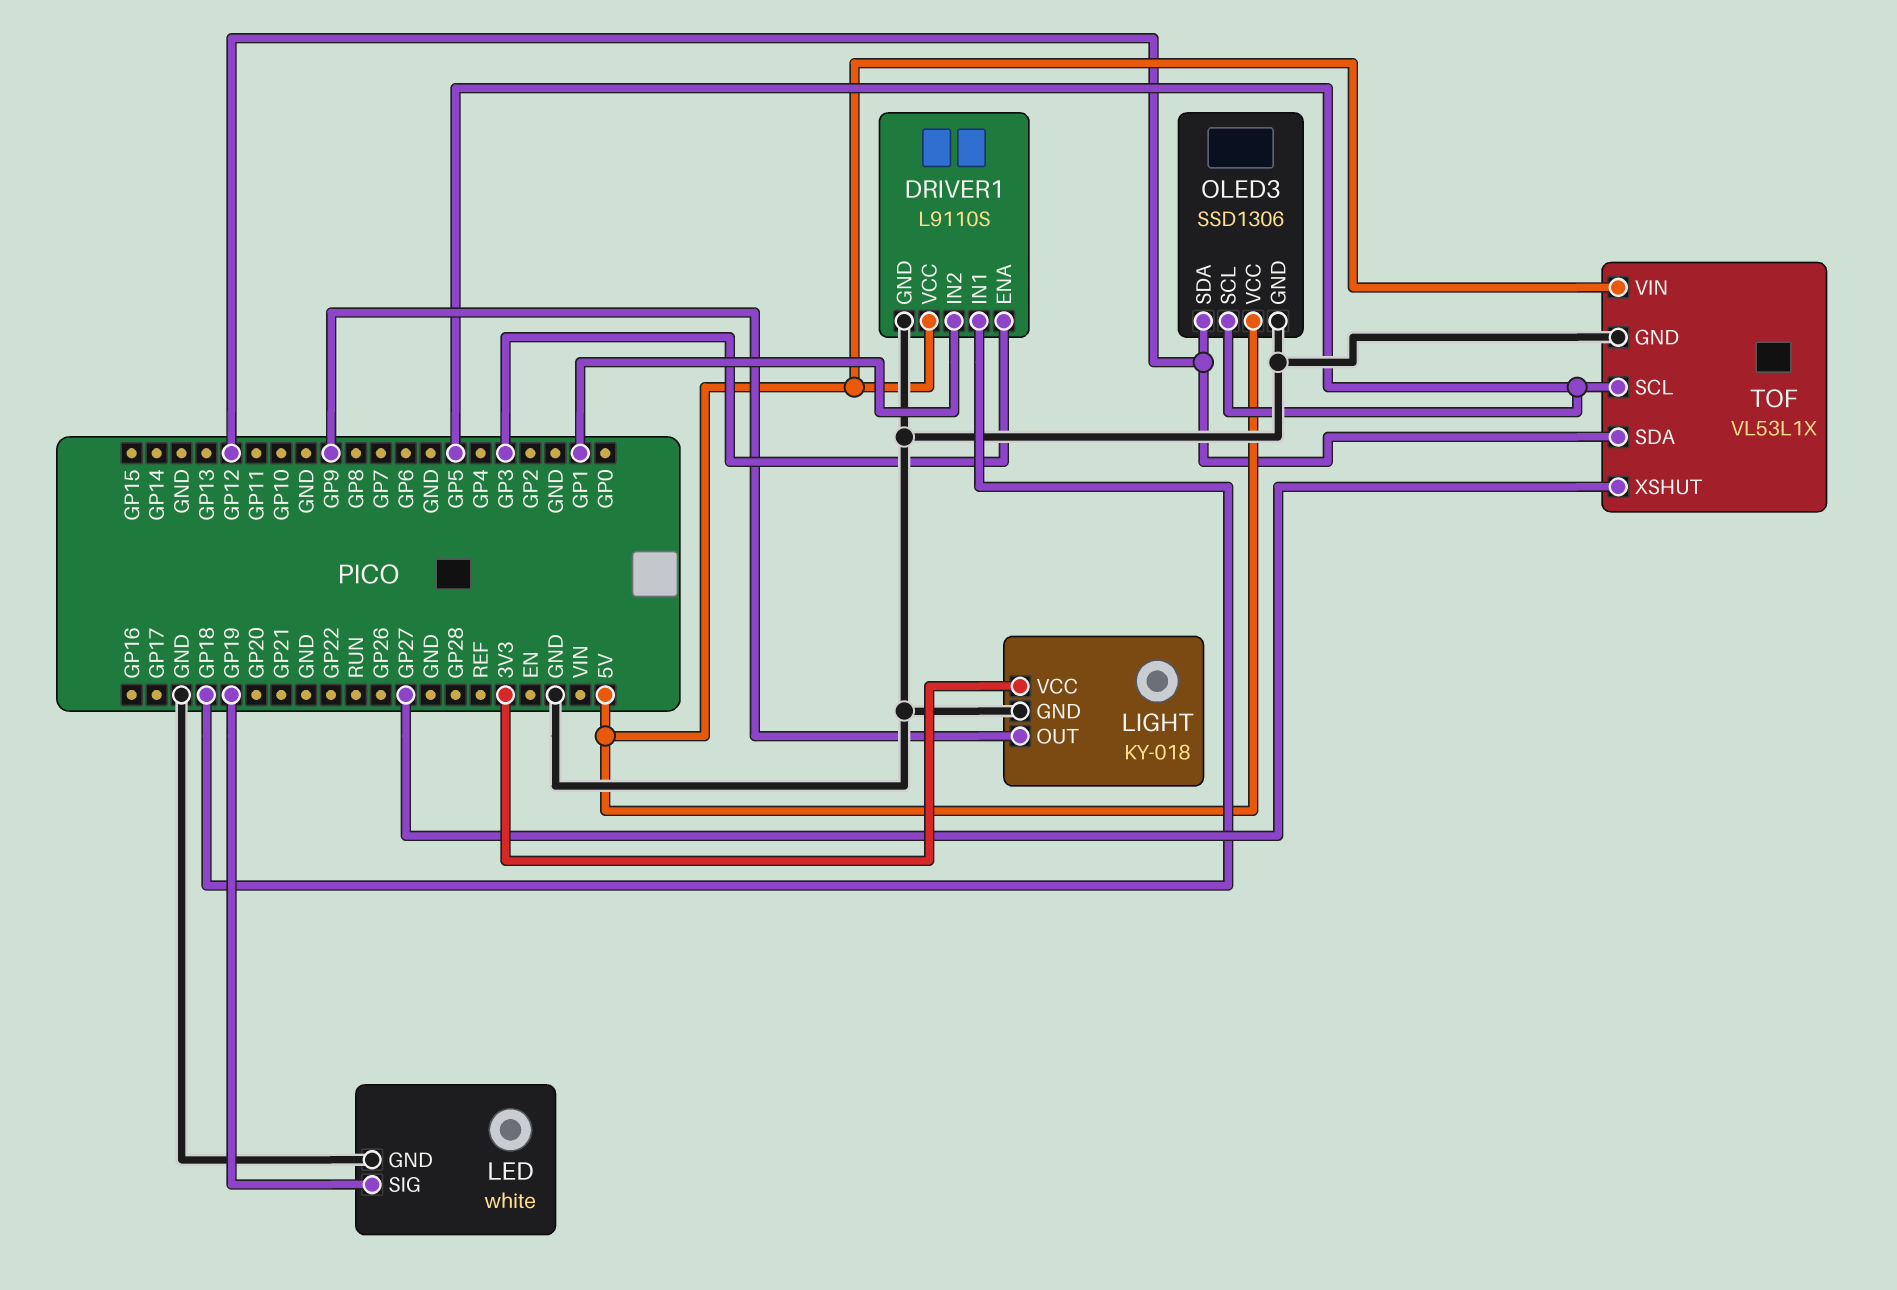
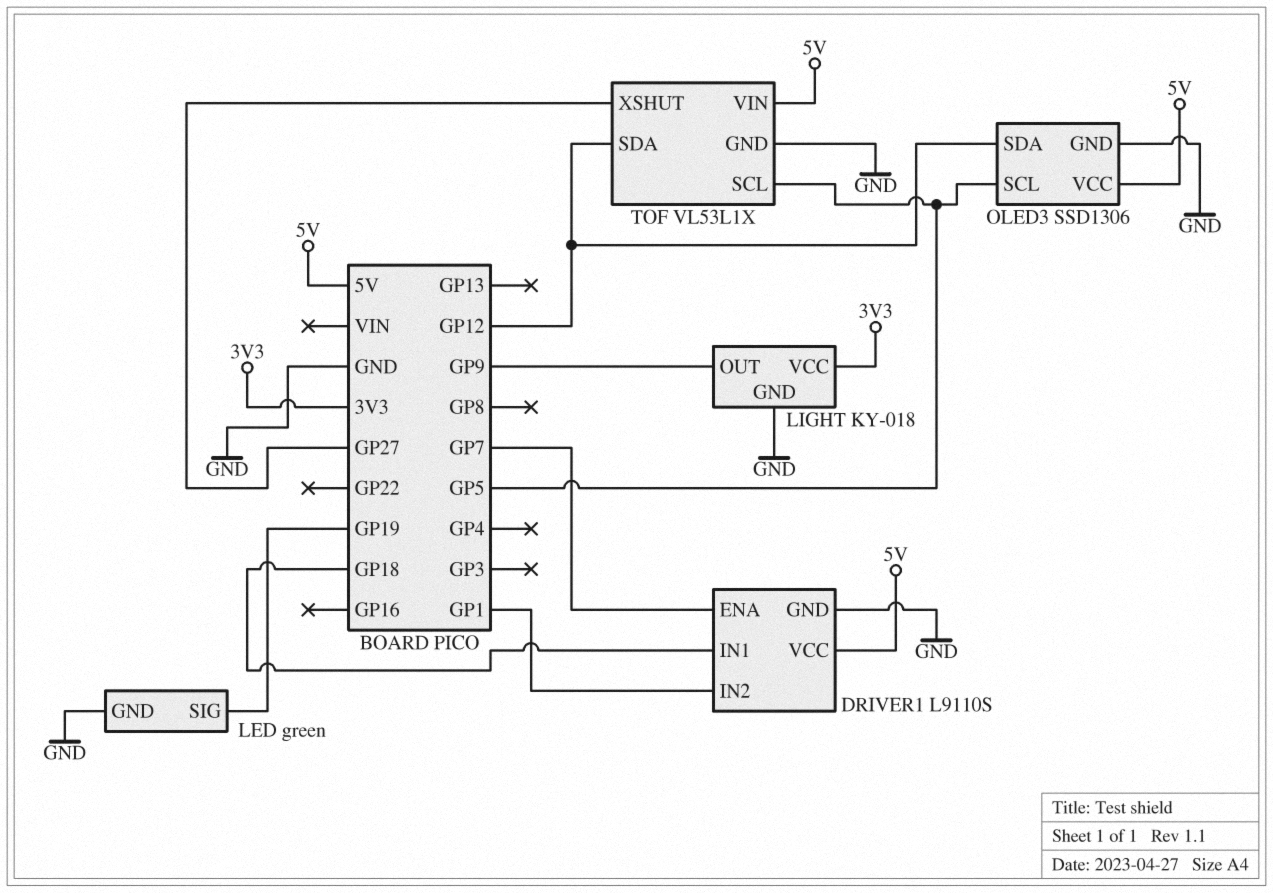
DRIVER1 pin ENA: GP3 -> GP7
LED: white -> green

